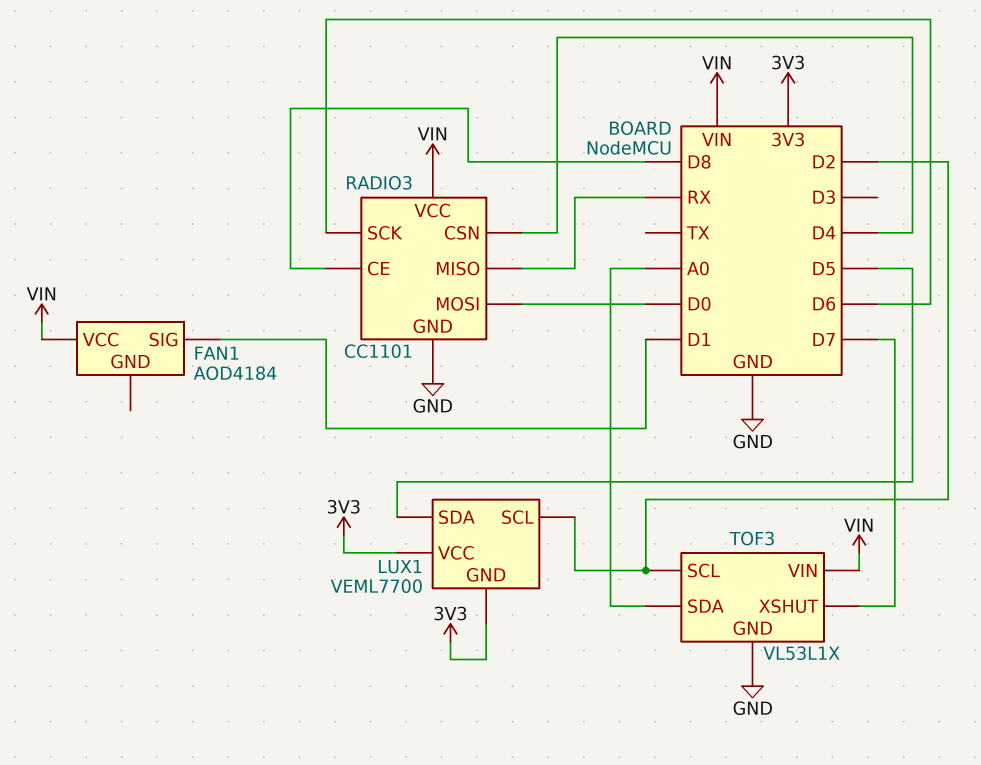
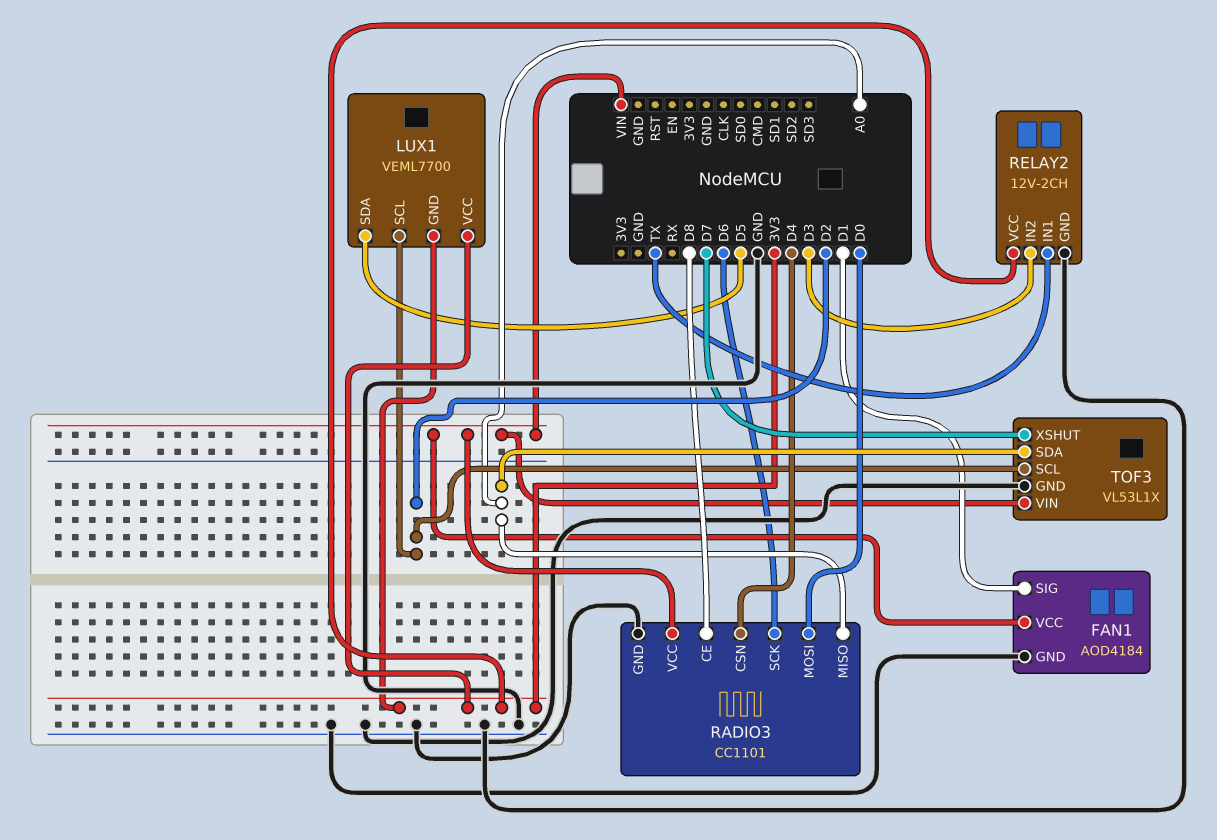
FAN1 pin GND: none -> GND
RADIO3 pin MISO: RX -> A0
RELAY2: none -> 12V-2CH
RELAY2 pin GND: none -> GND
RELAY2 pin IN1: none -> TX
RELAY2 pin IN2: none -> D3
RELAY2 pin VCC: none -> 3V3

